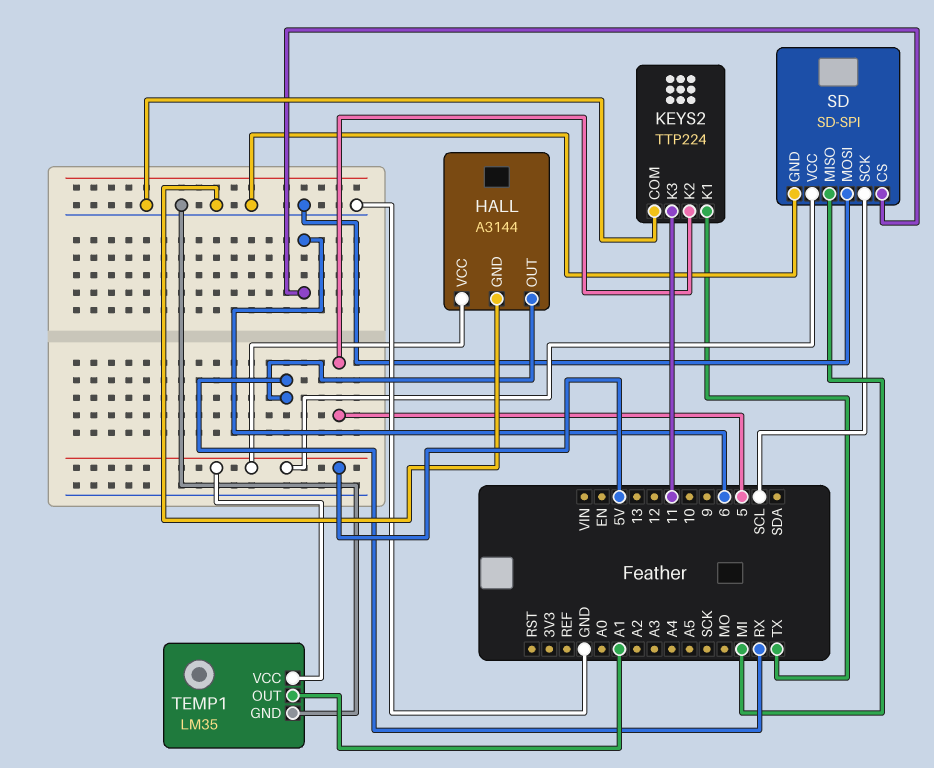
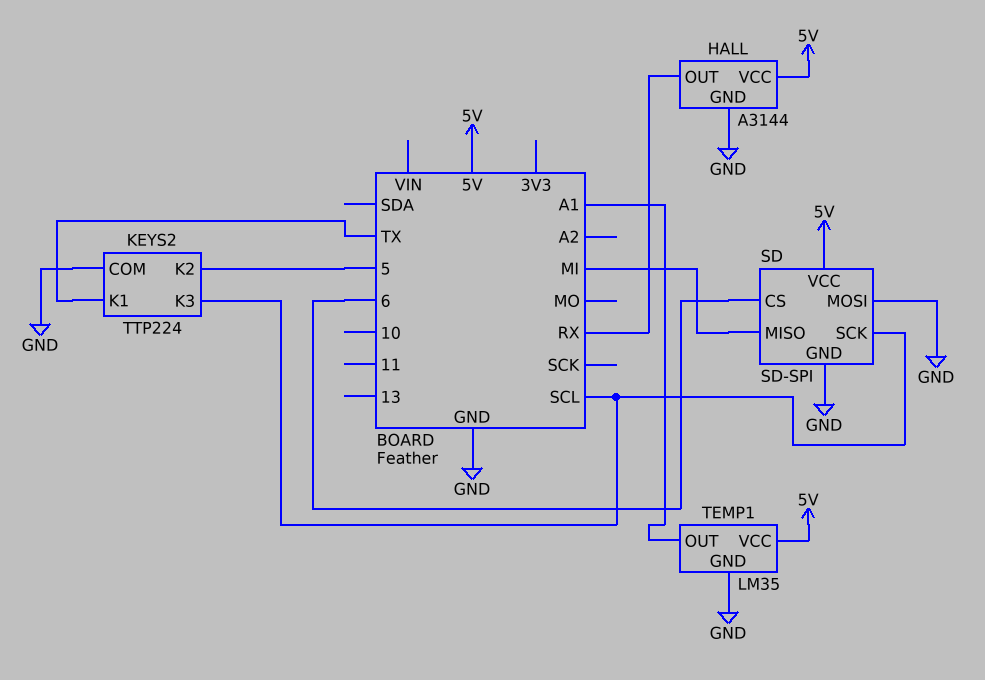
KEYS2 pin K3: 11 -> SCL

